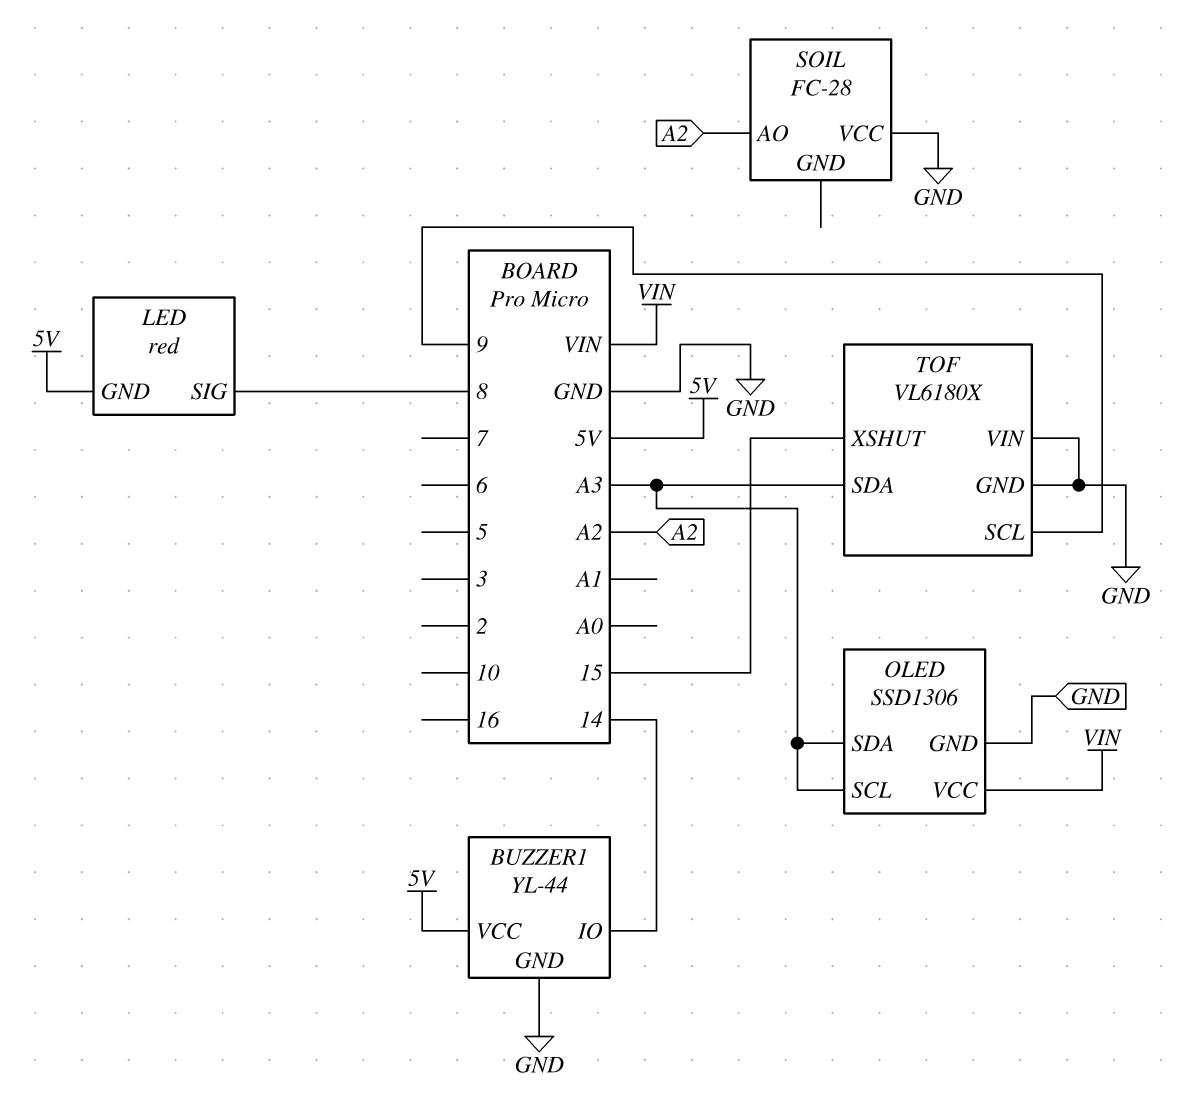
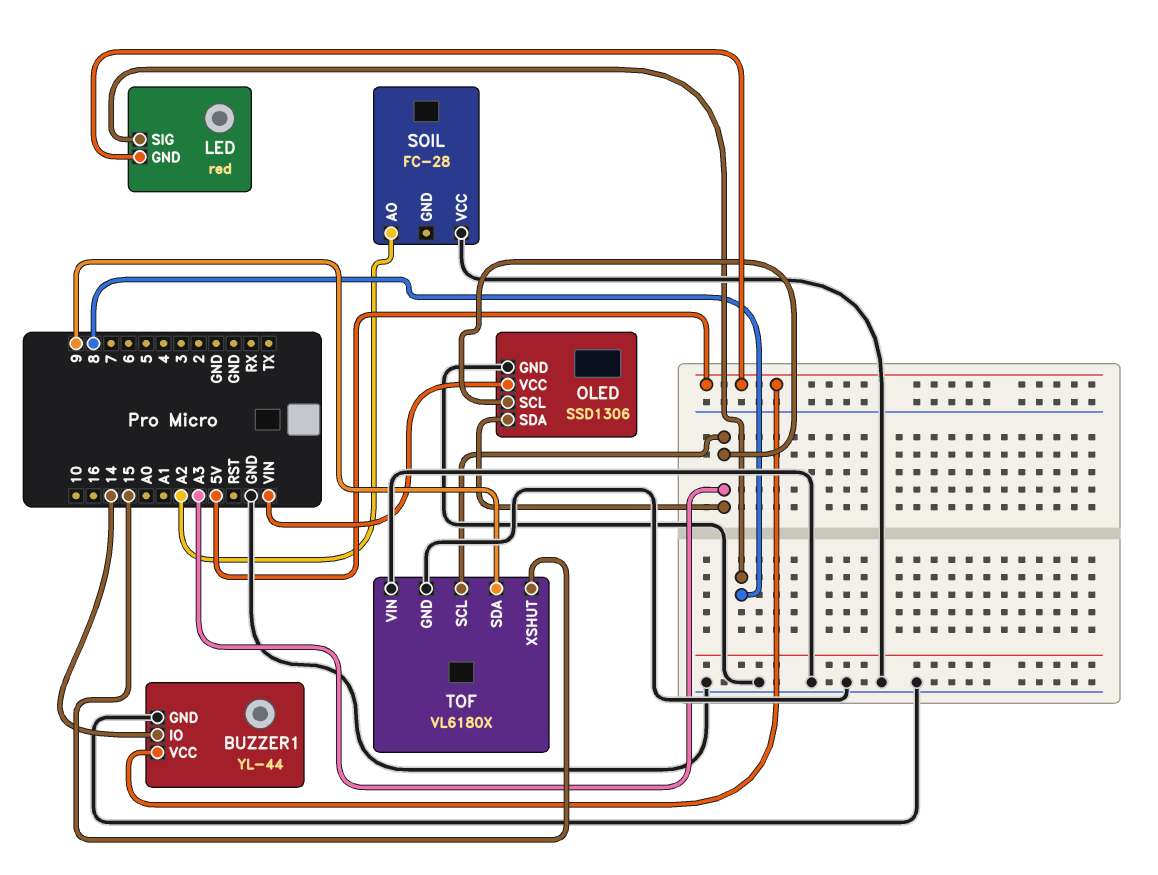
TOF pin SCL: 9 -> A3
TOF pin SDA: A3 -> 9

